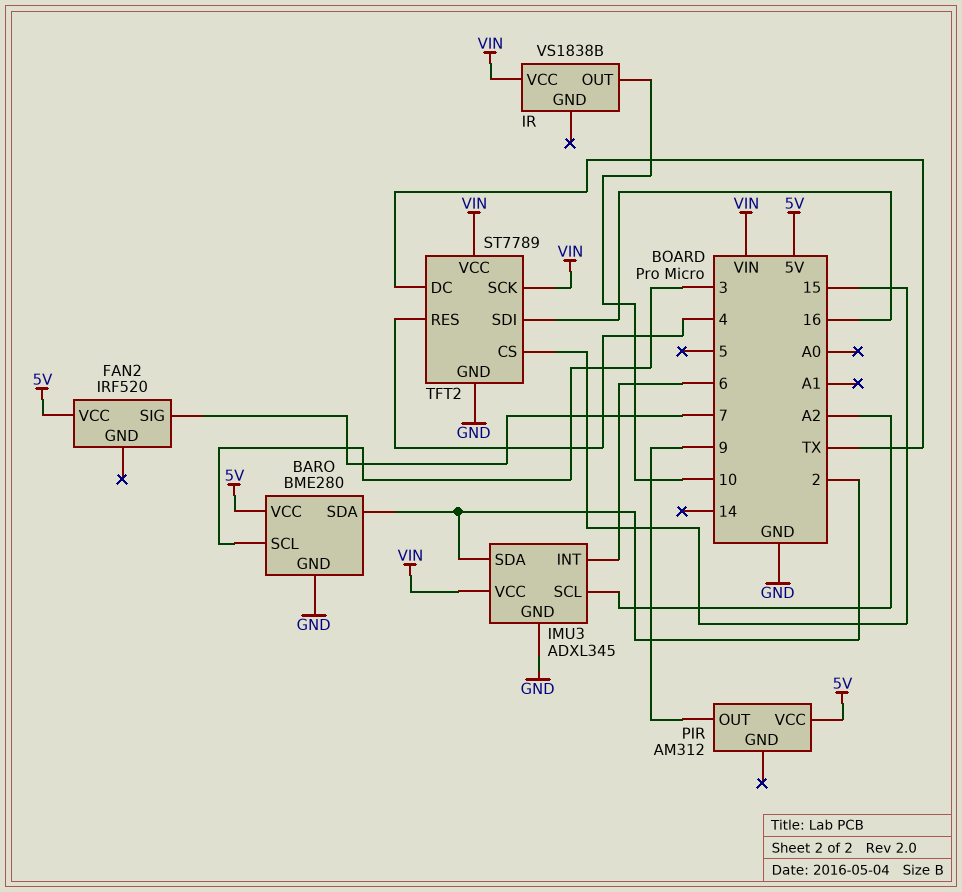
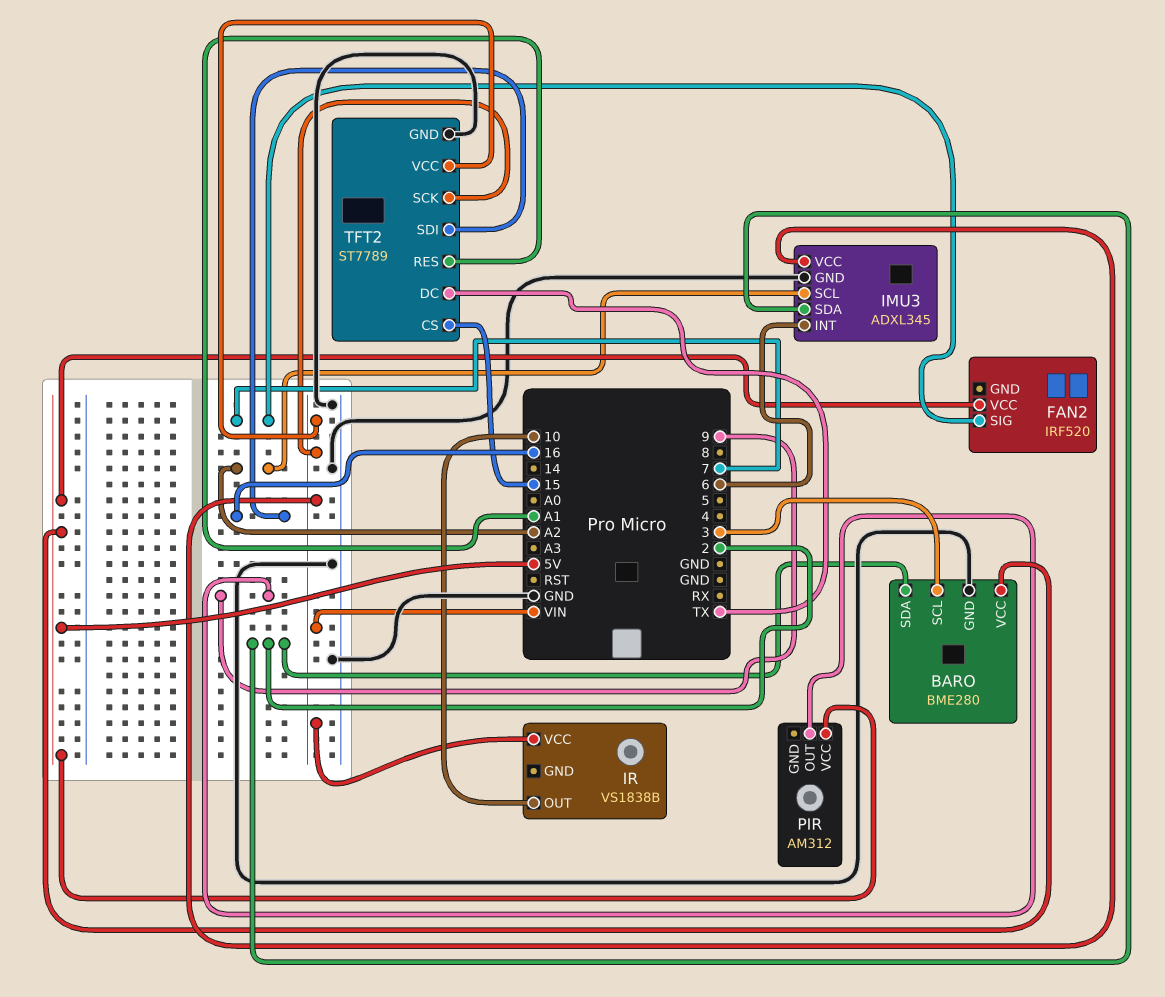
TFT2 pin RES: 4 -> A1

